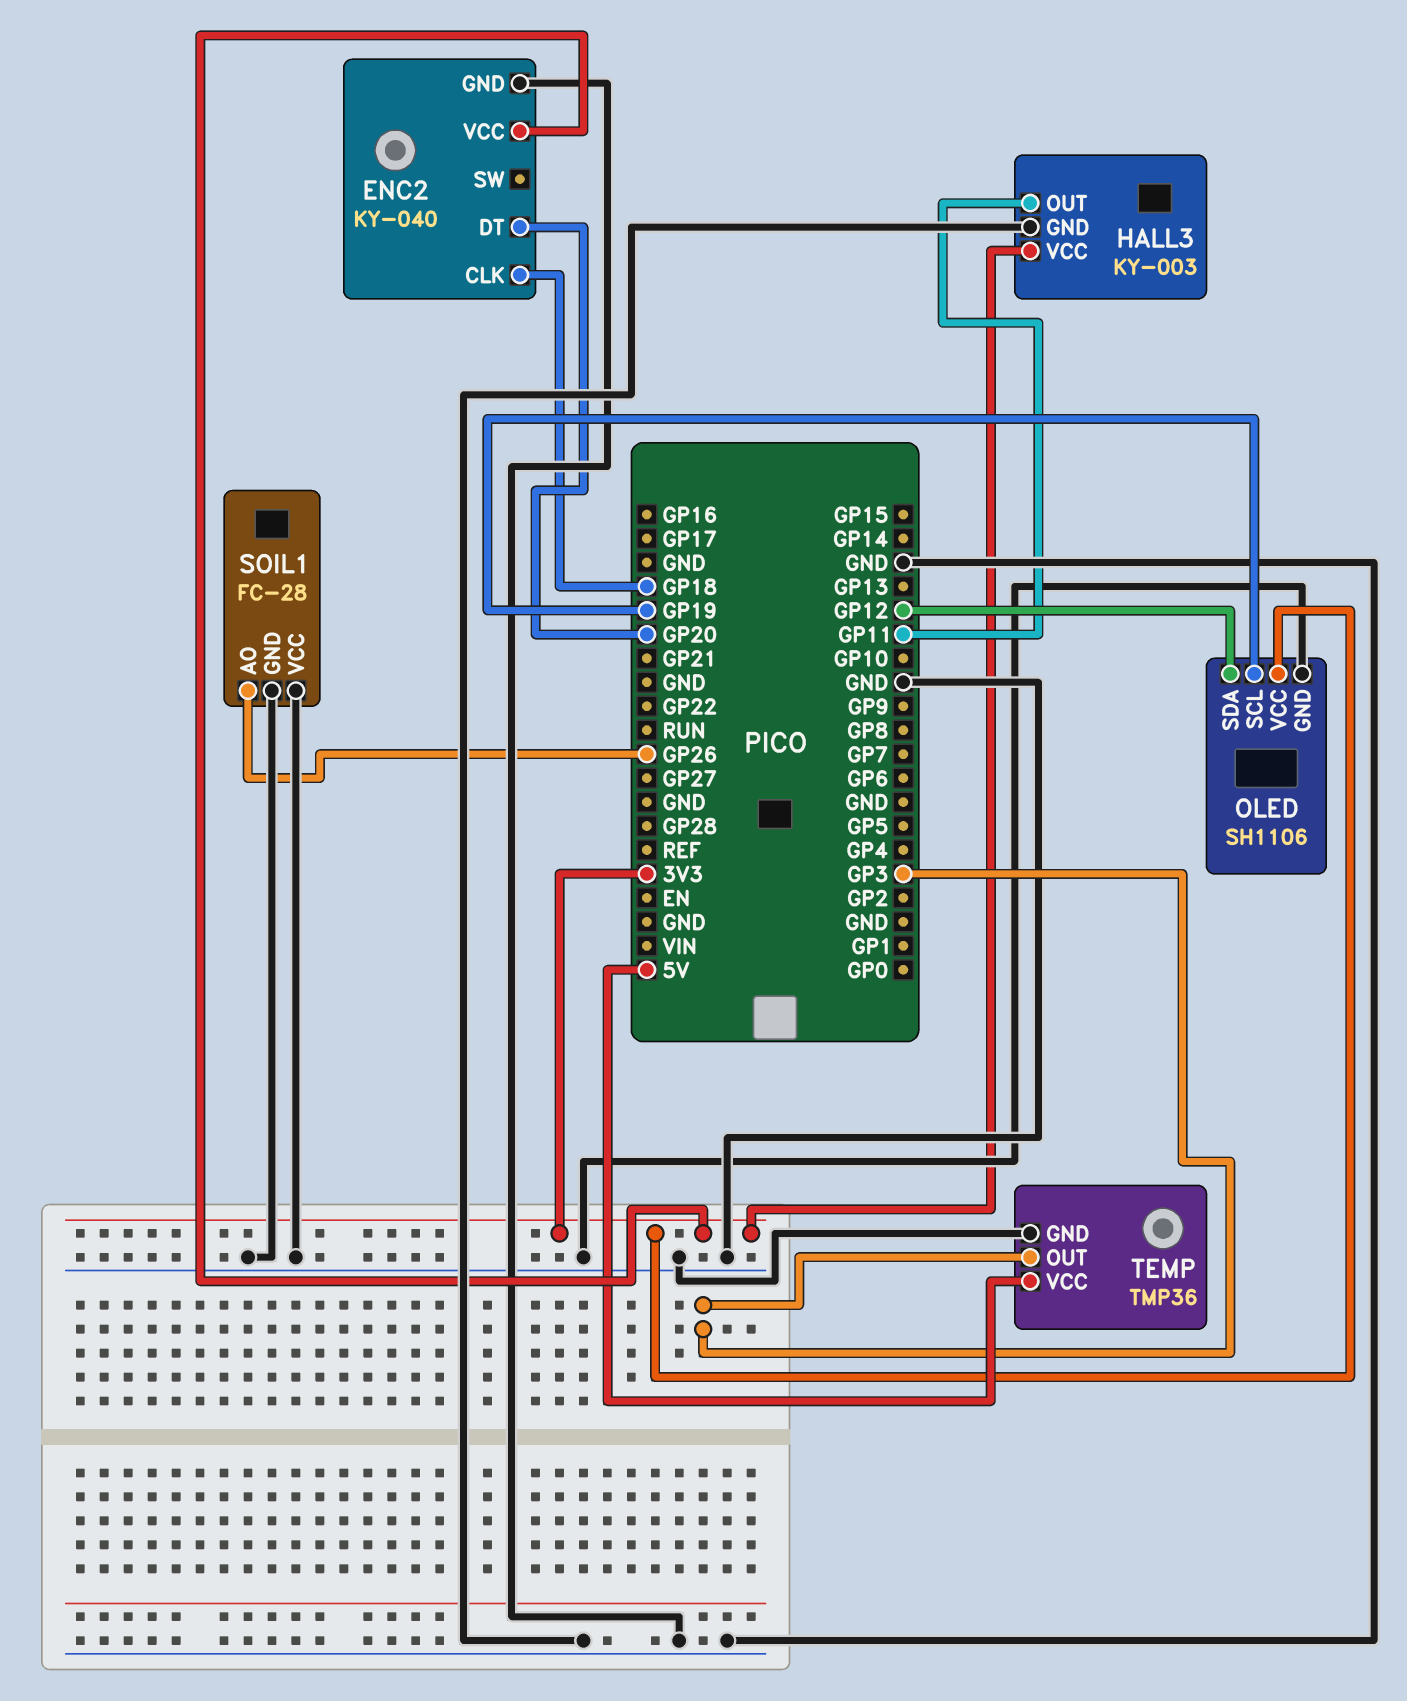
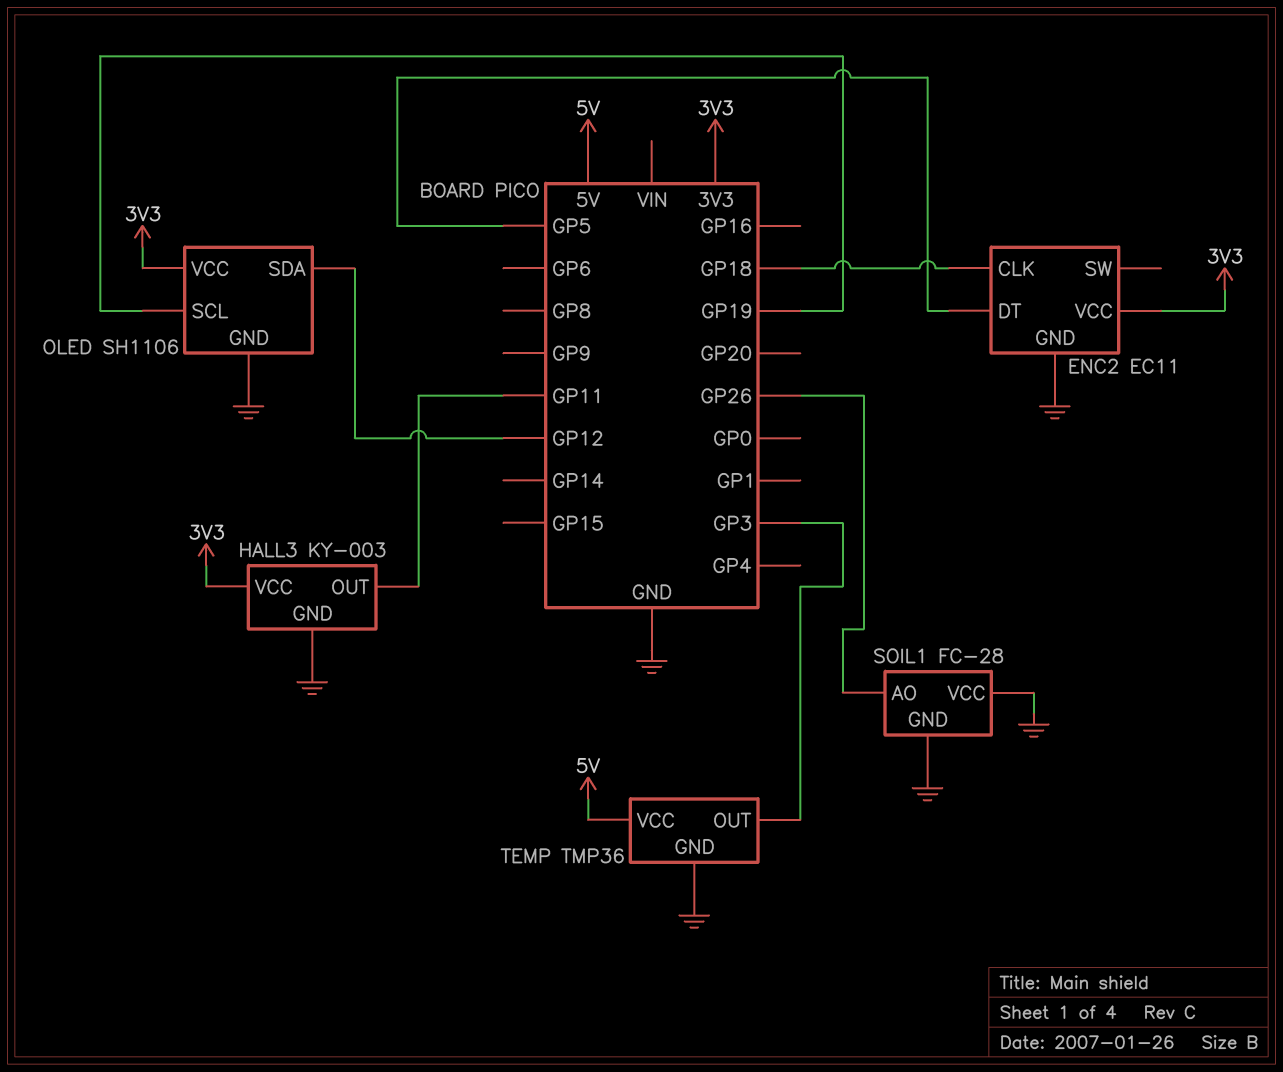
ENC2: KY-040 -> EC11
ENC2 pin DT: GP20 -> GP5

